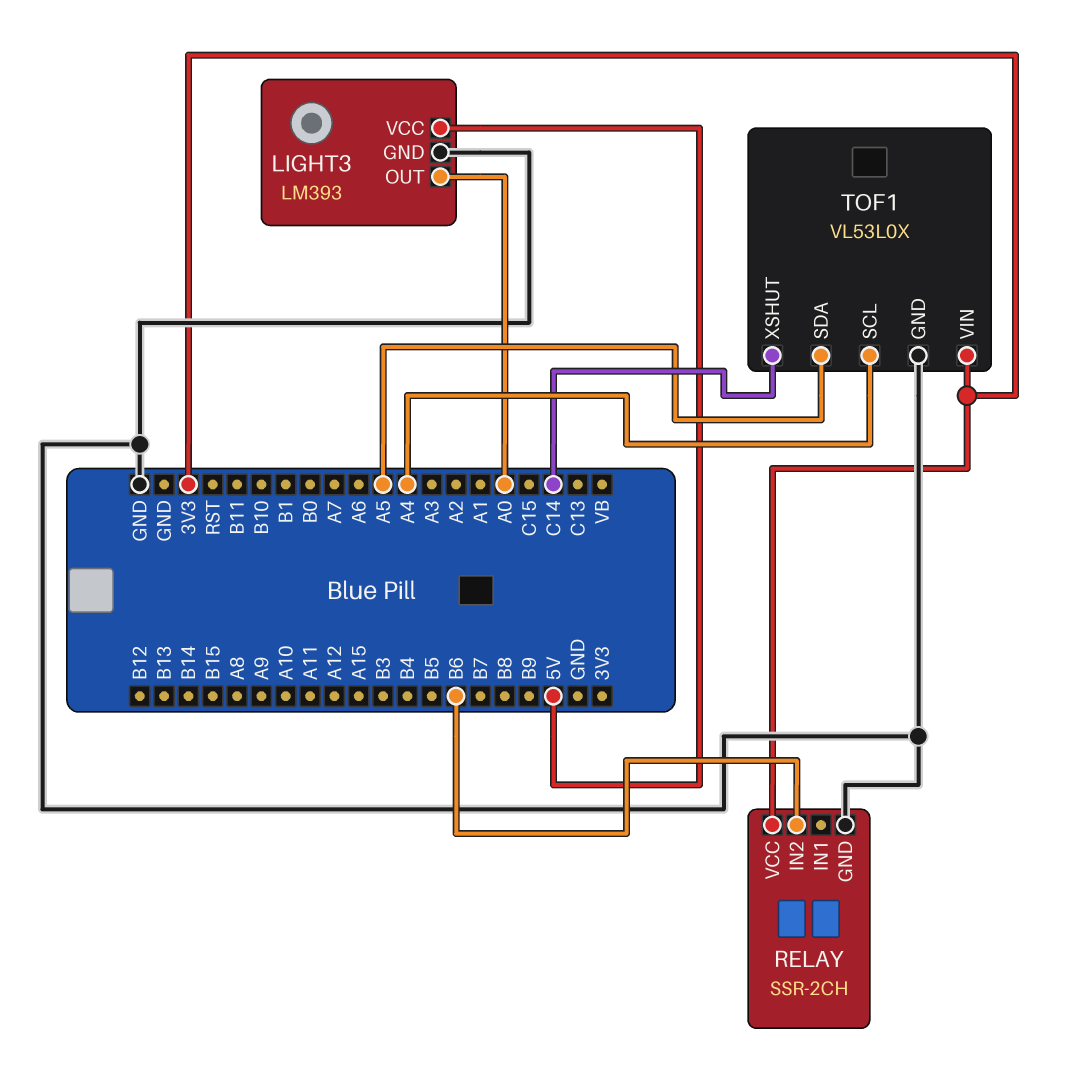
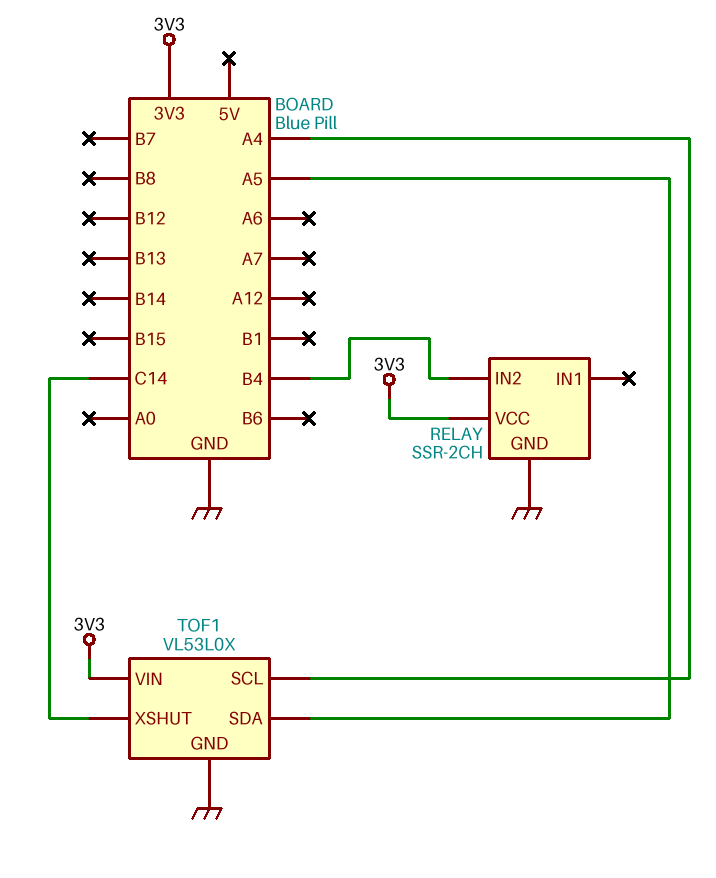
LIGHT3: LM393 -> none
LIGHT3 pin GND: GND -> none
LIGHT3 pin OUT: A0 -> none
LIGHT3 pin VCC: 5V -> none
RELAY pin IN2: B6 -> B4

